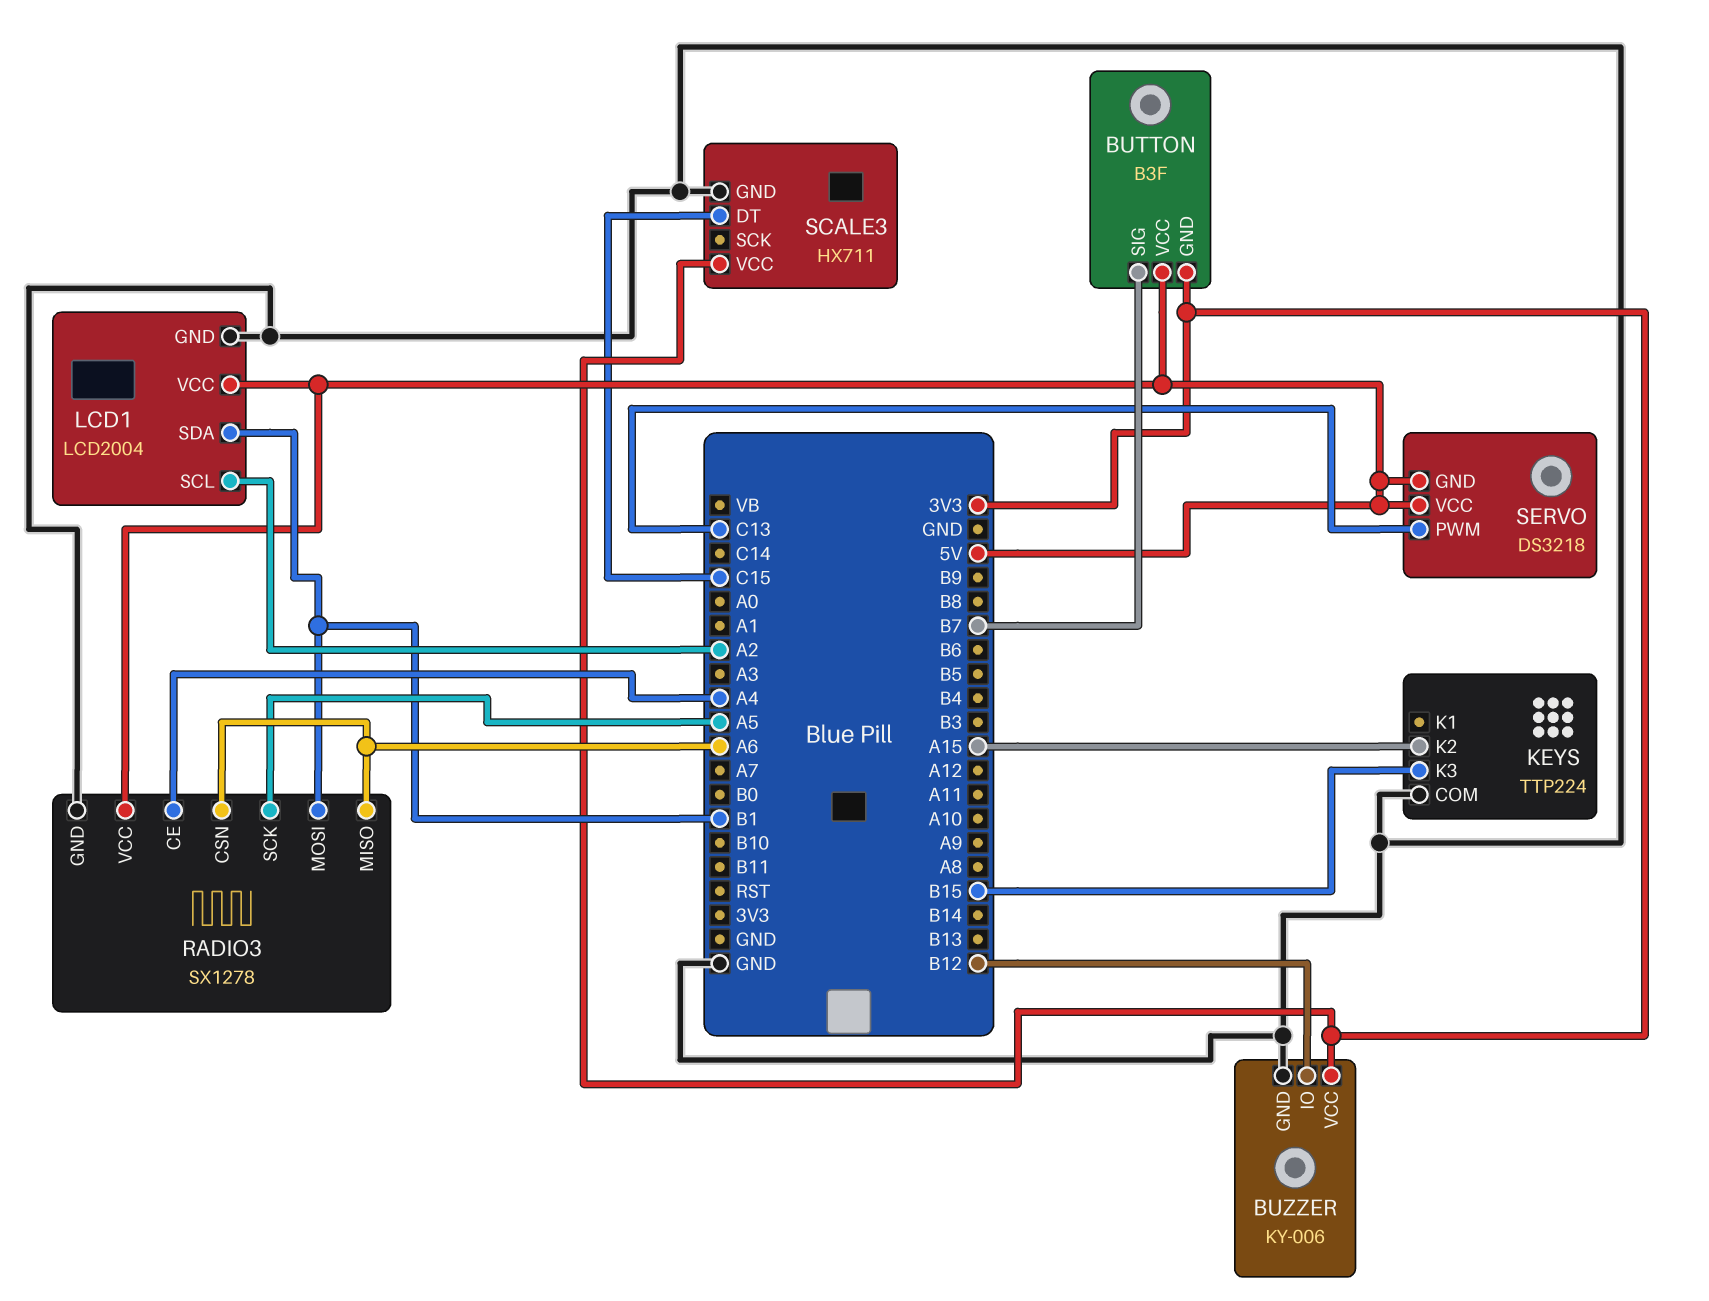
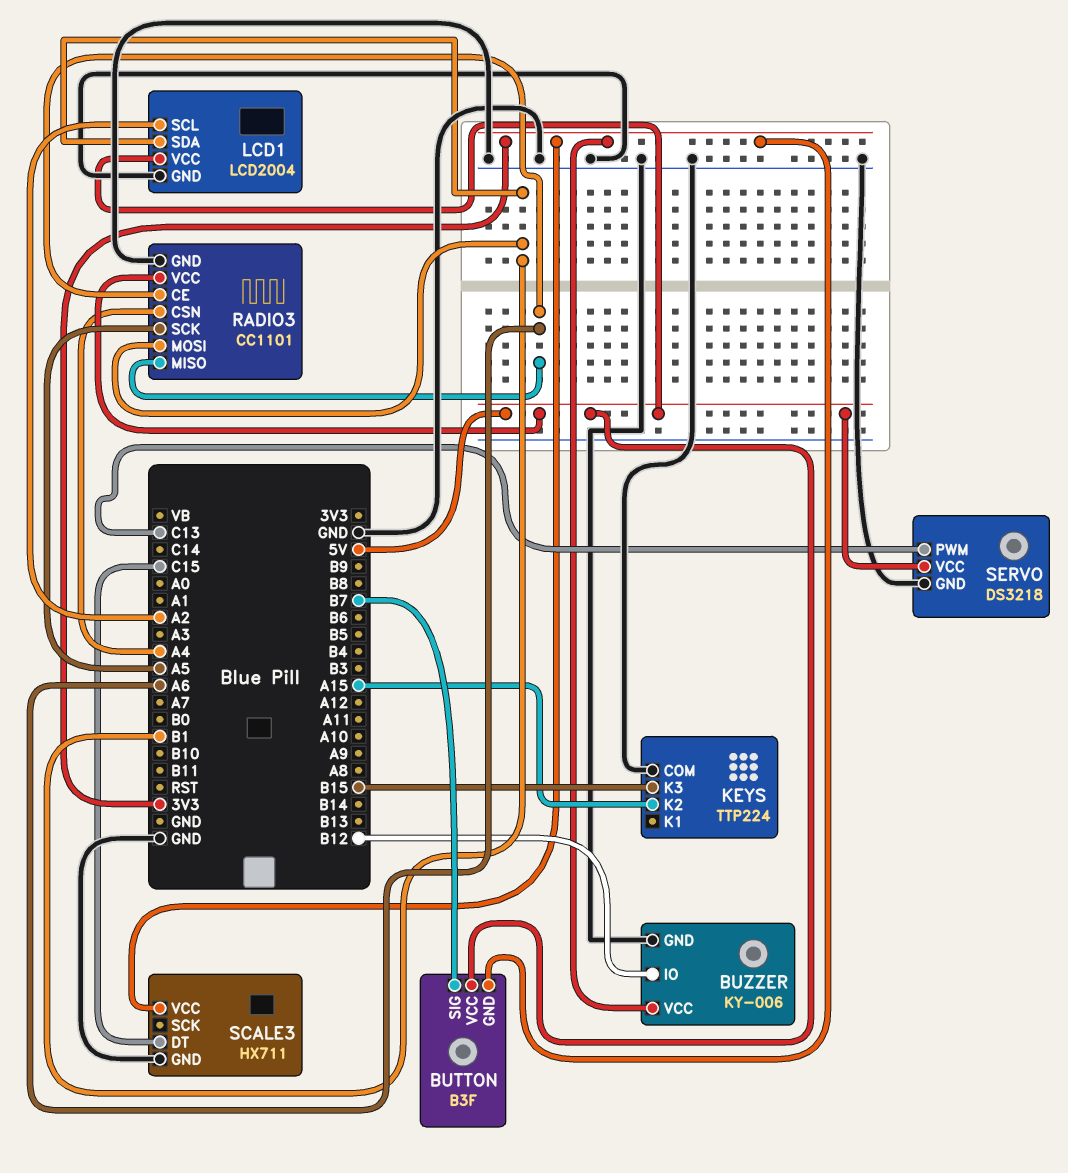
RADIO3: SX1278 -> CC1101
RADIO3 pin CE: A4 -> A6
RADIO3 pin CSN: A6 -> A4
SERVO pin GND: 5V -> GND

